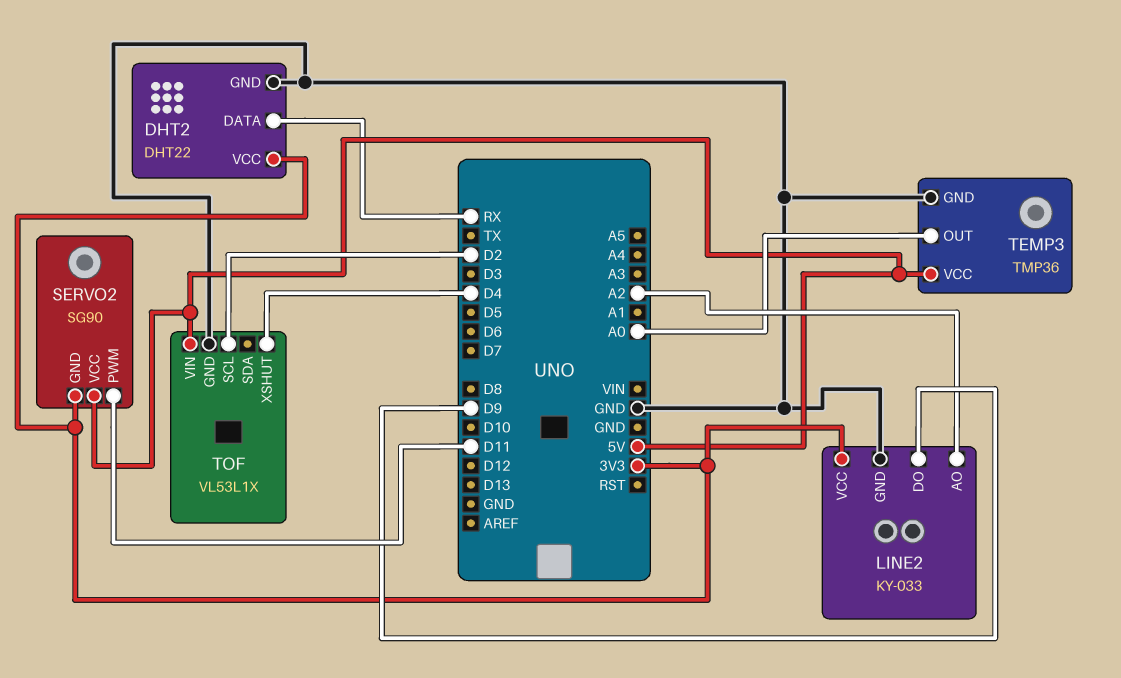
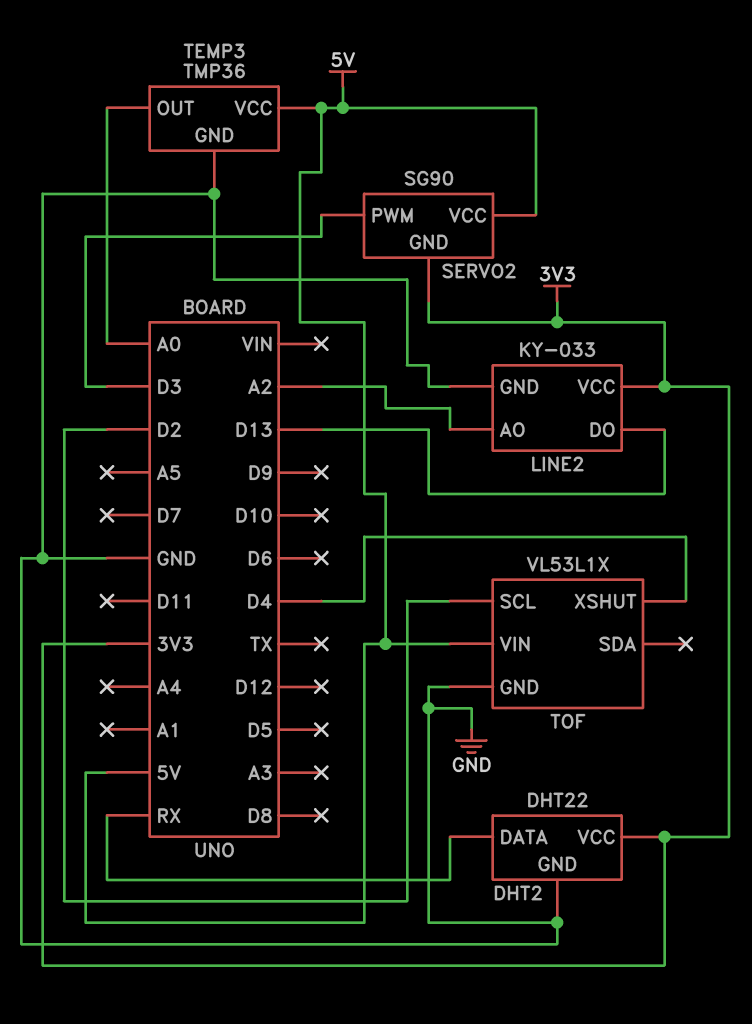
LINE2 pin DO: D9 -> D13
SERVO2 pin PWM: D11 -> D3

